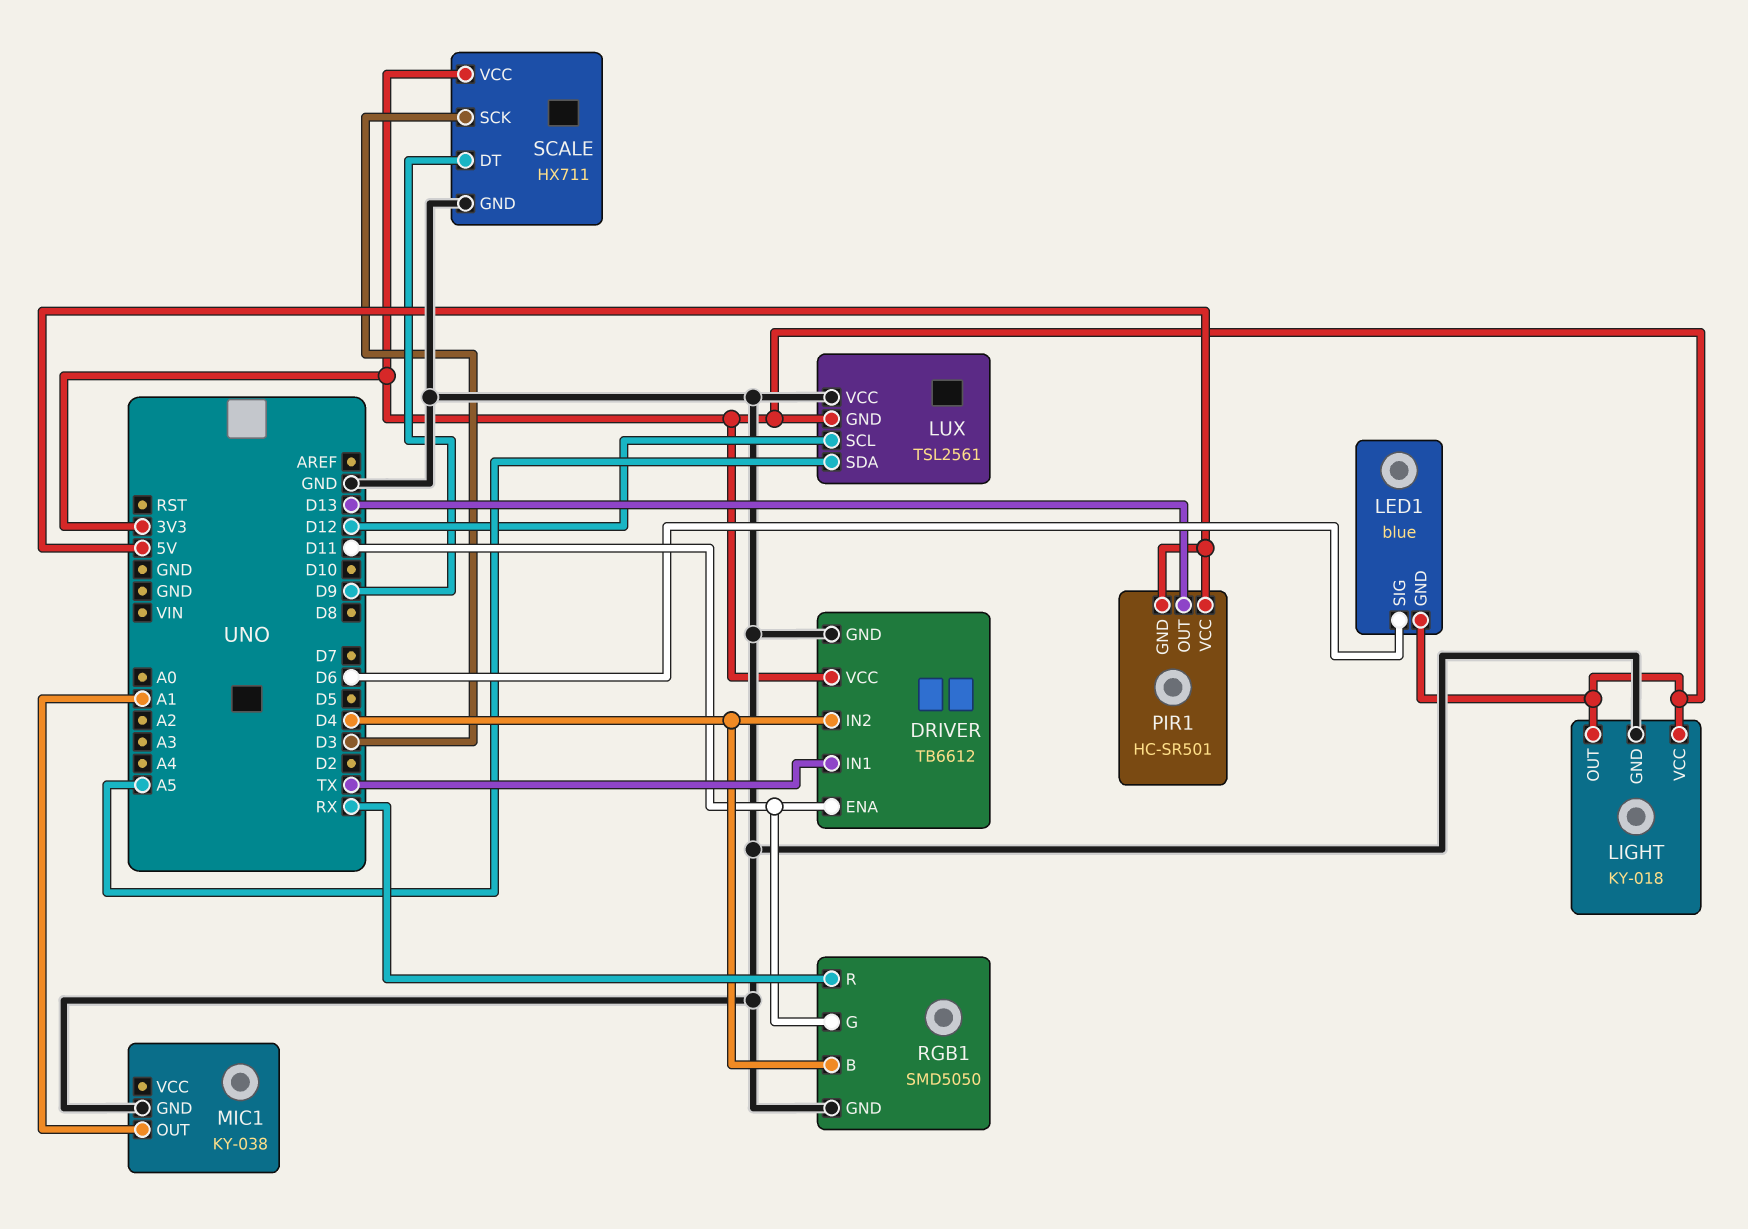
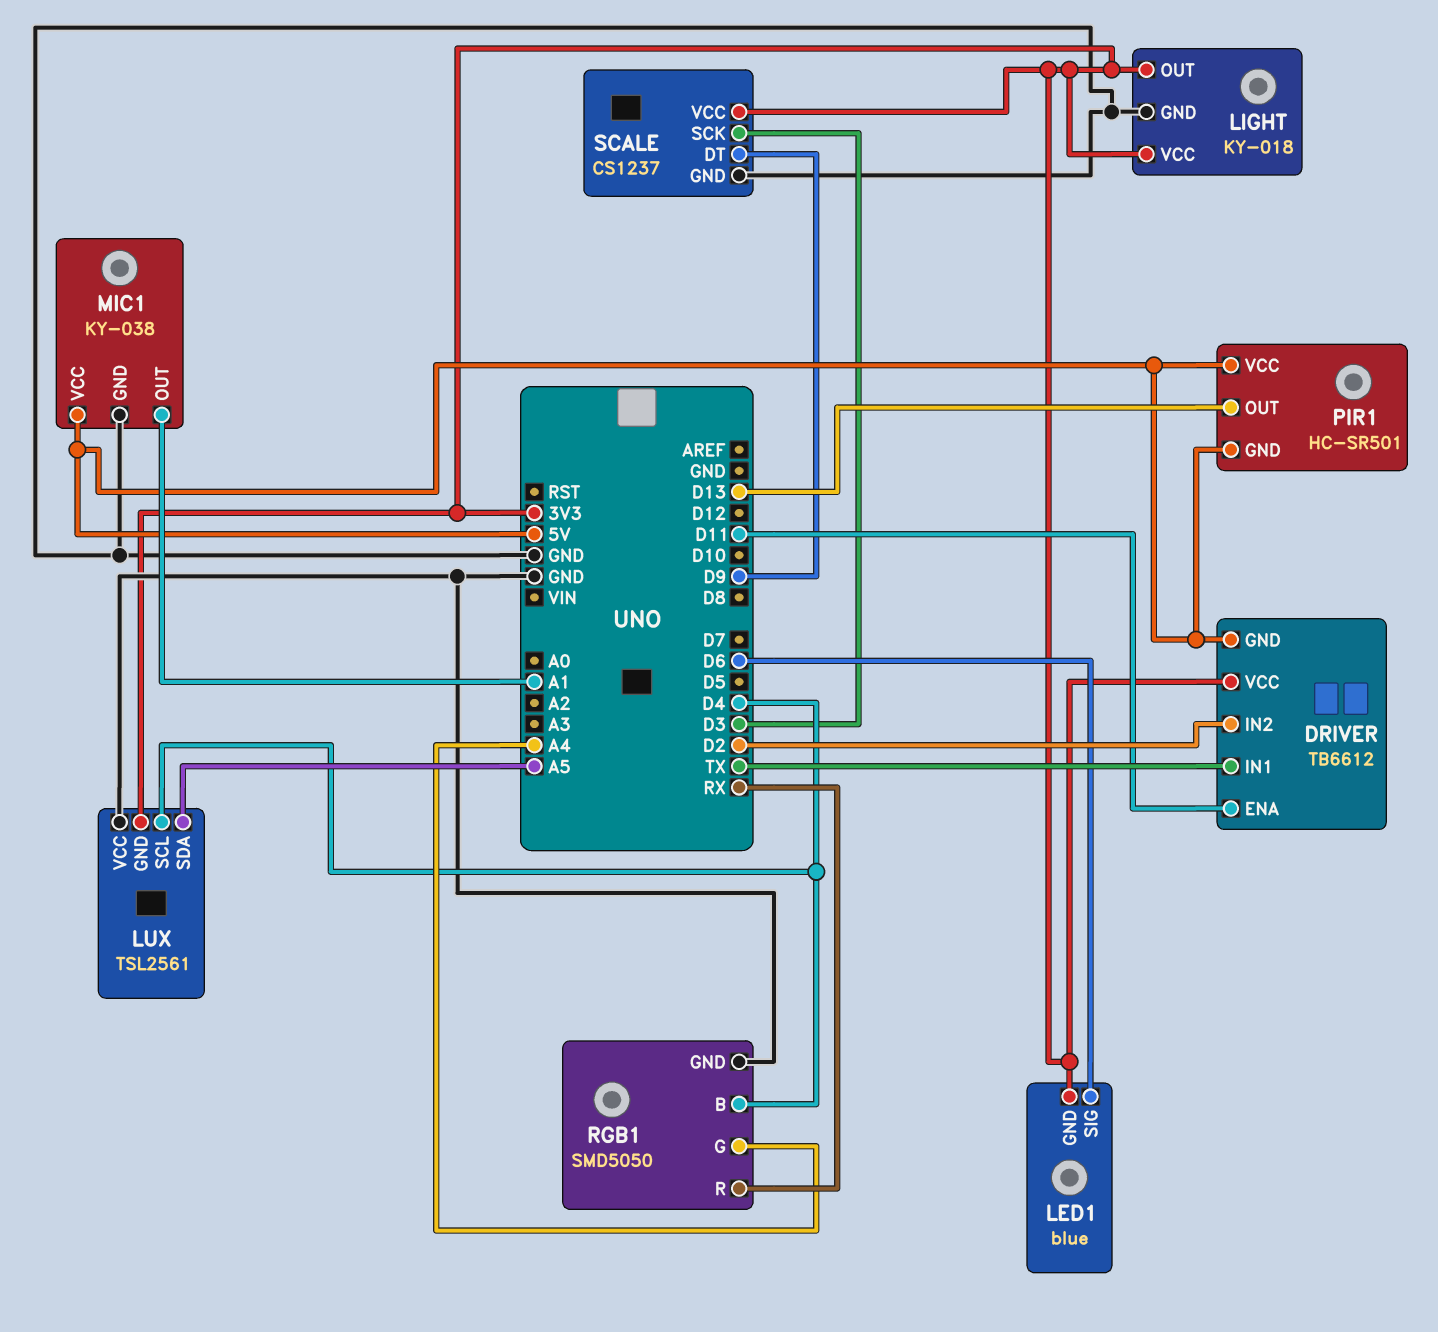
DRIVER pin GND: GND -> 5V
DRIVER pin IN2: D4 -> D2
LUX pin SCL: D12 -> D4
MIC1 pin VCC: none -> 5V
RGB1 pin G: D11 -> A4
SCALE: HX711 -> CS1237

